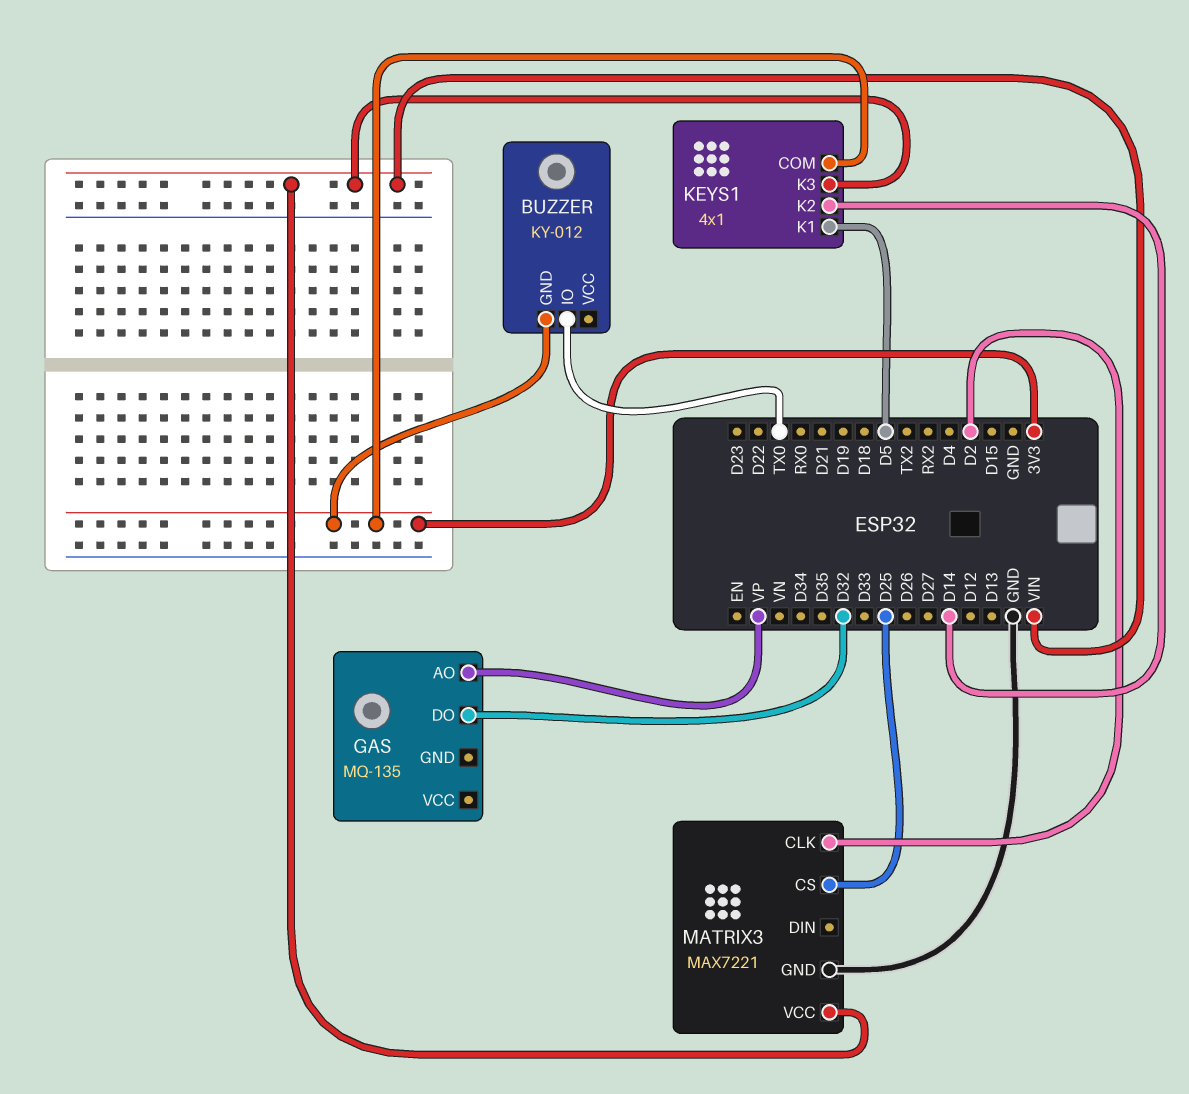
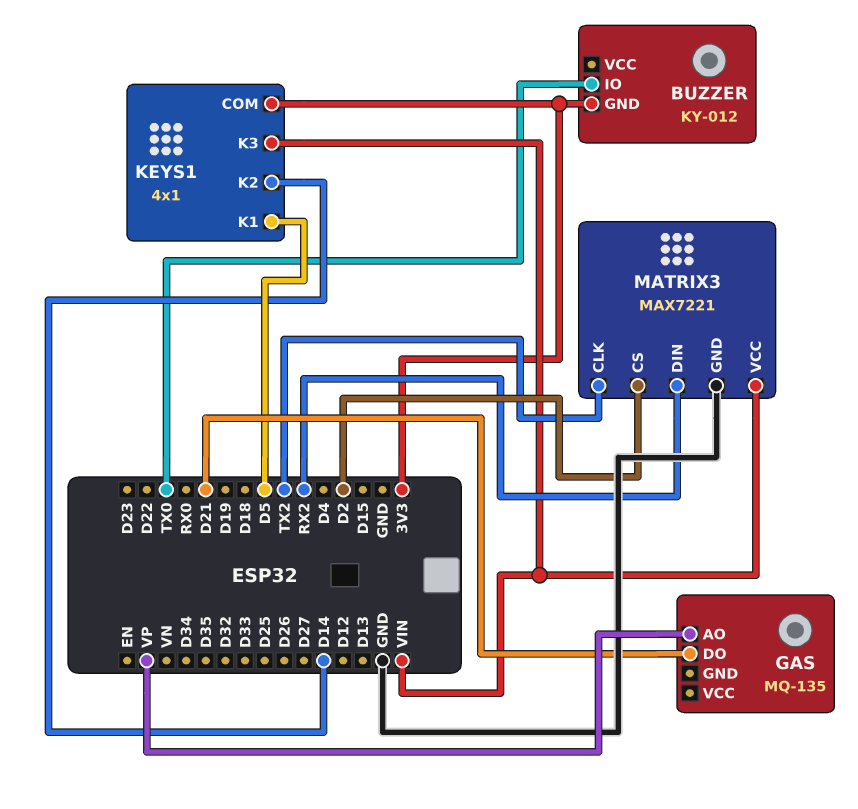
GAS pin DO: D32 -> D21
MATRIX3 pin CLK: D2 -> TX2
MATRIX3 pin CS: D25 -> D2
MATRIX3 pin DIN: none -> RX2

